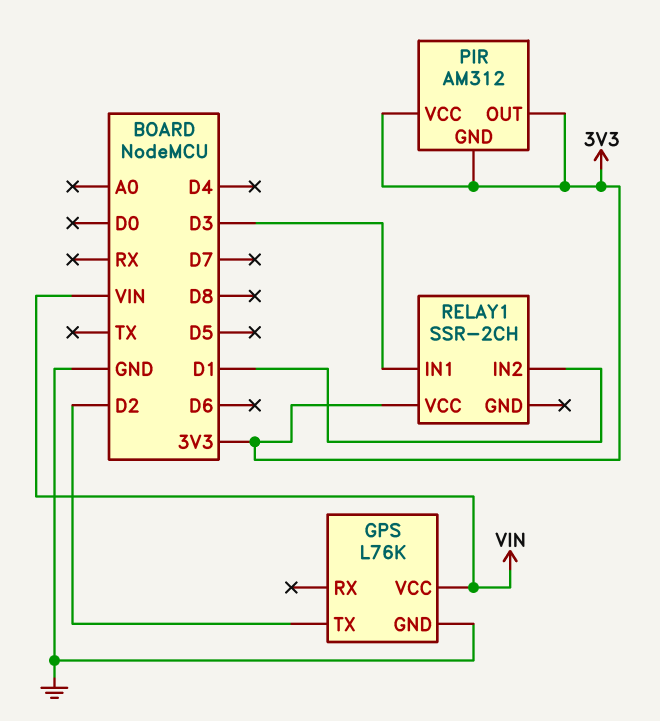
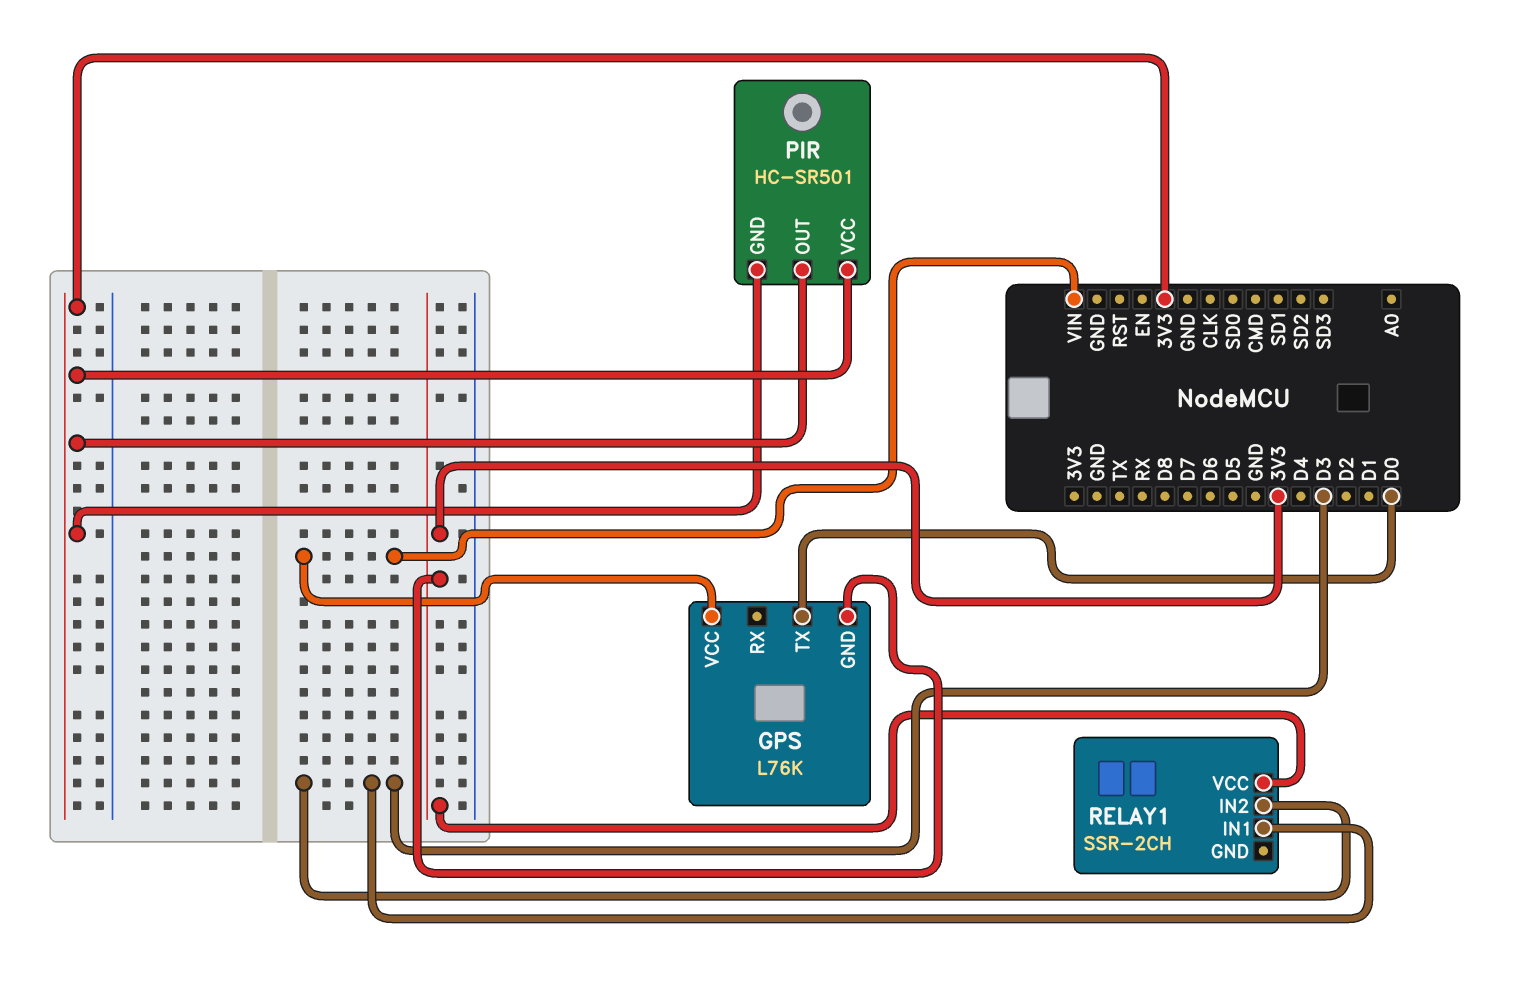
GPS pin GND: GND -> 3V3
GPS pin TX: D2 -> D0
PIR: AM312 -> HC-SR501
RELAY1 pin IN2: D1 -> D3

